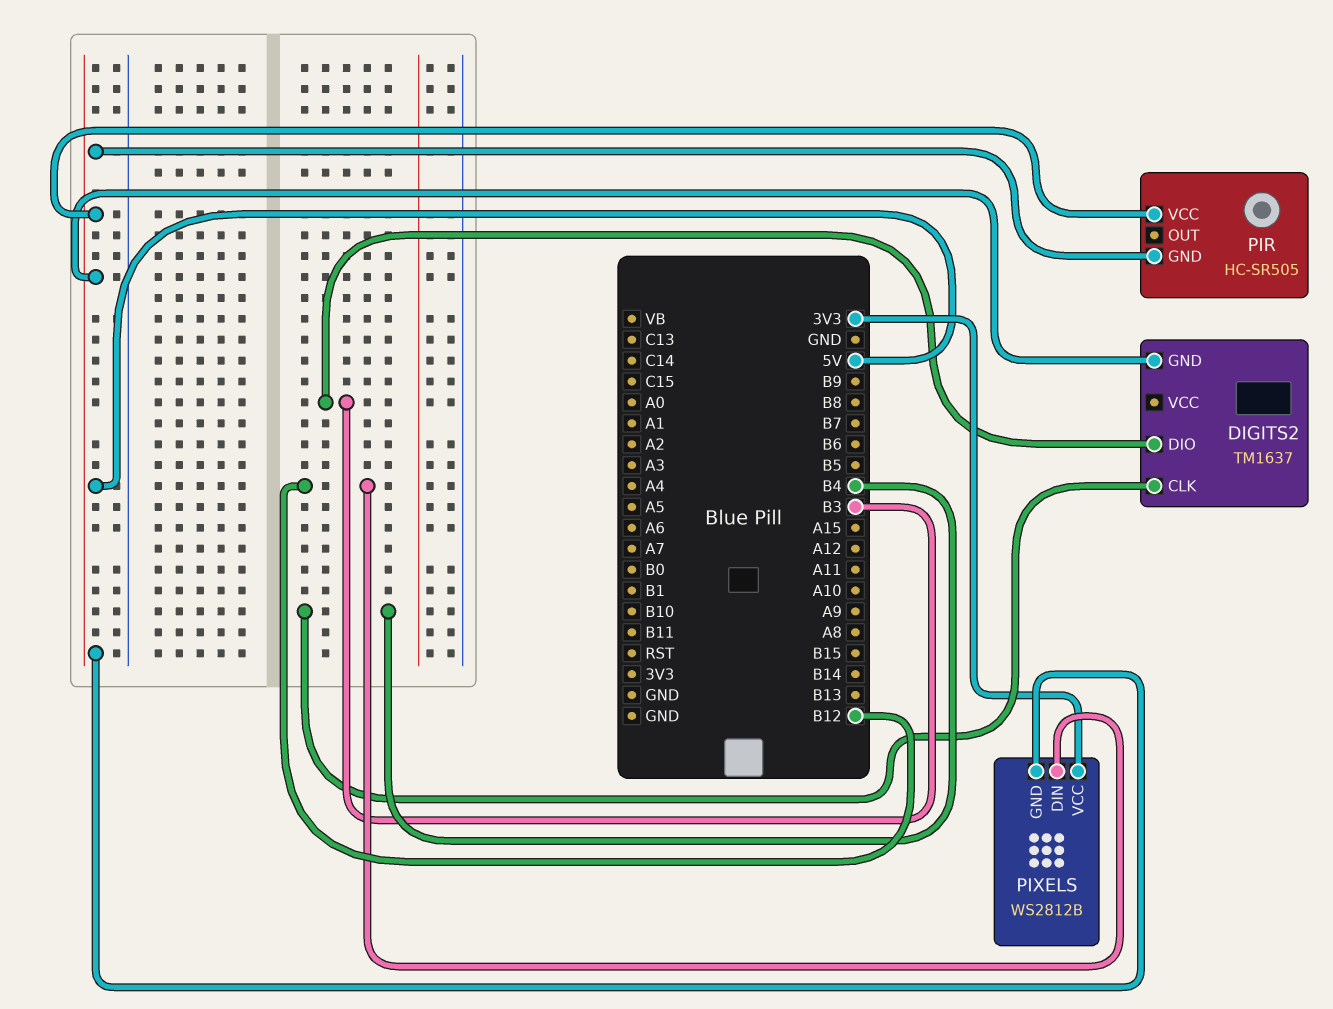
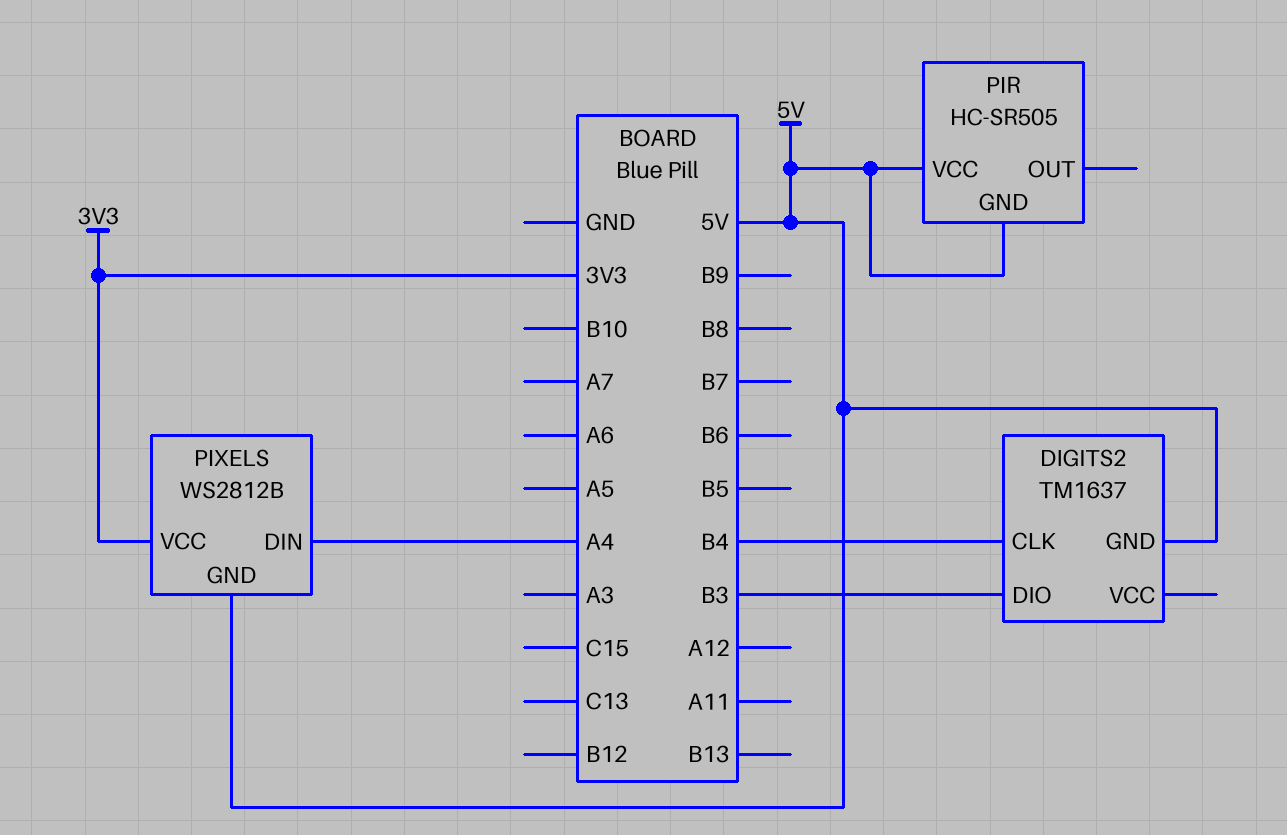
PIXELS pin DIN: B12 -> A4

